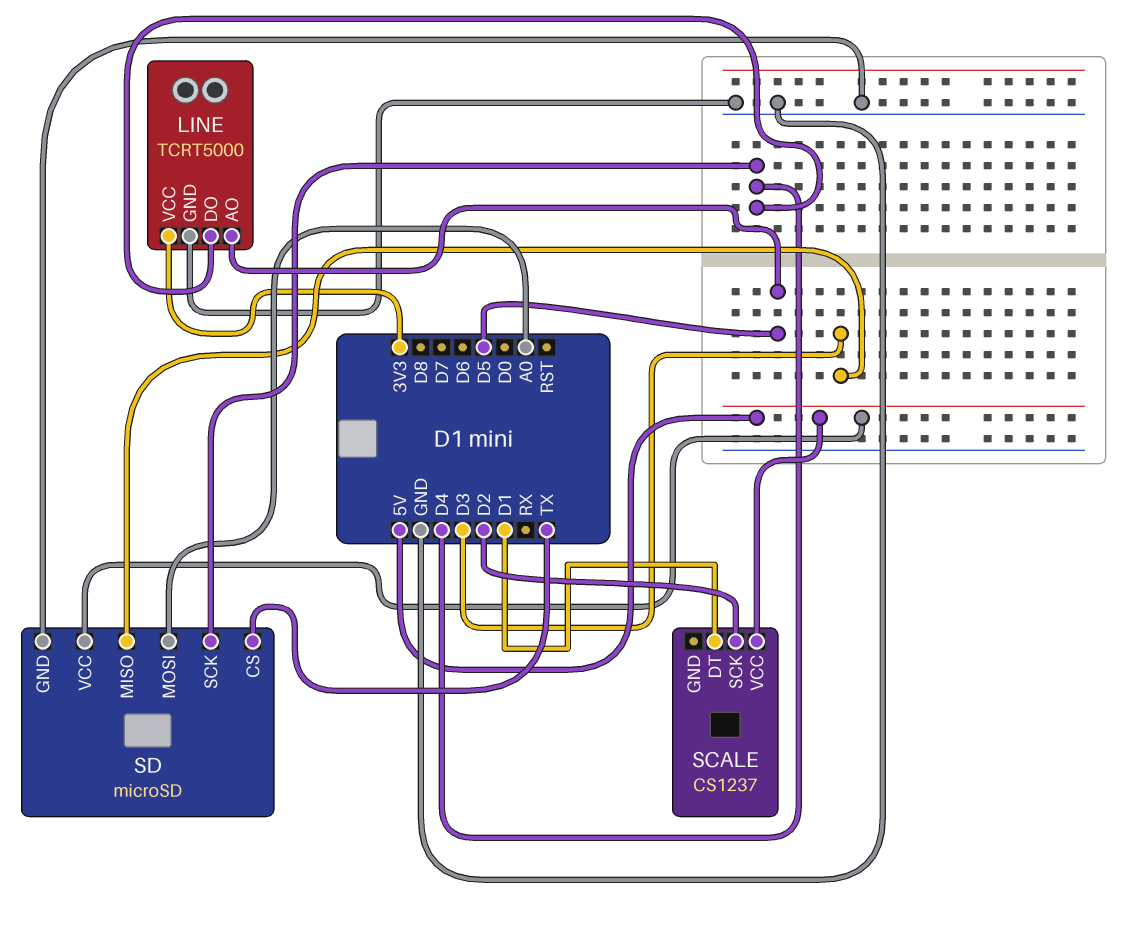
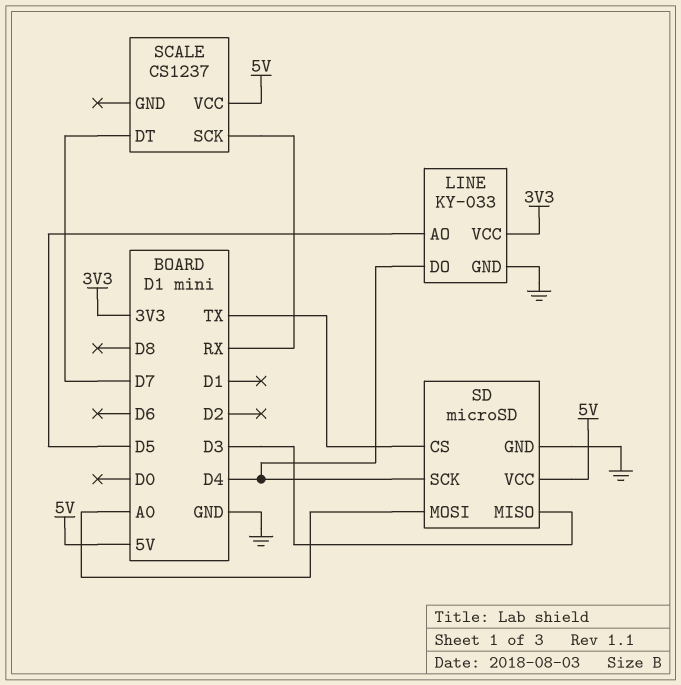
LINE: TCRT5000 -> KY-033
SCALE pin DT: D1 -> D7
SCALE pin SCK: D2 -> RX

